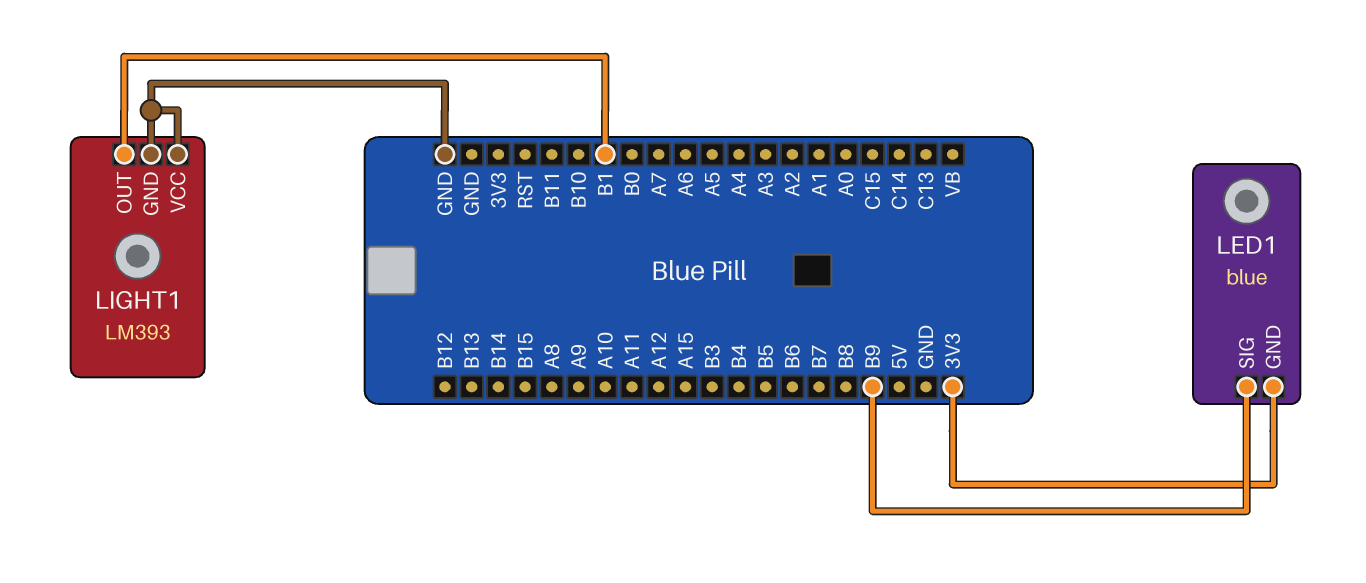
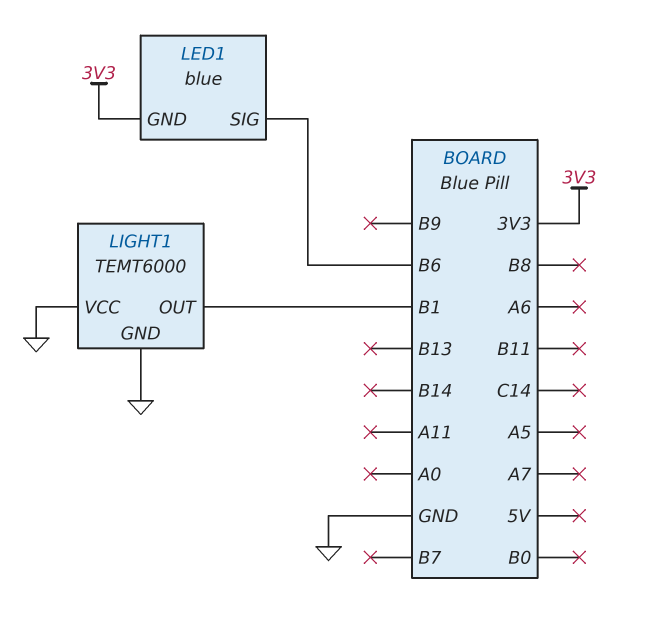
LED1 pin SIG: B9 -> B6
LIGHT1: LM393 -> TEMT6000

